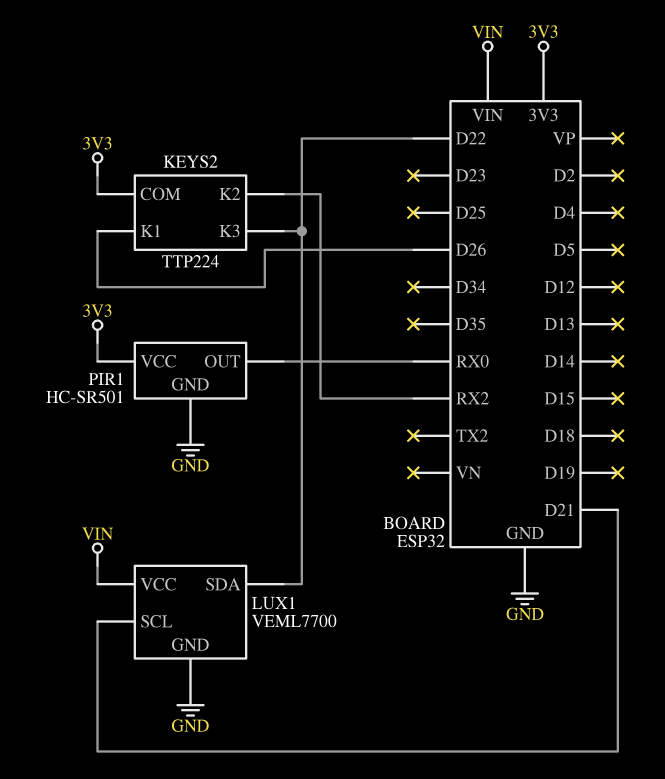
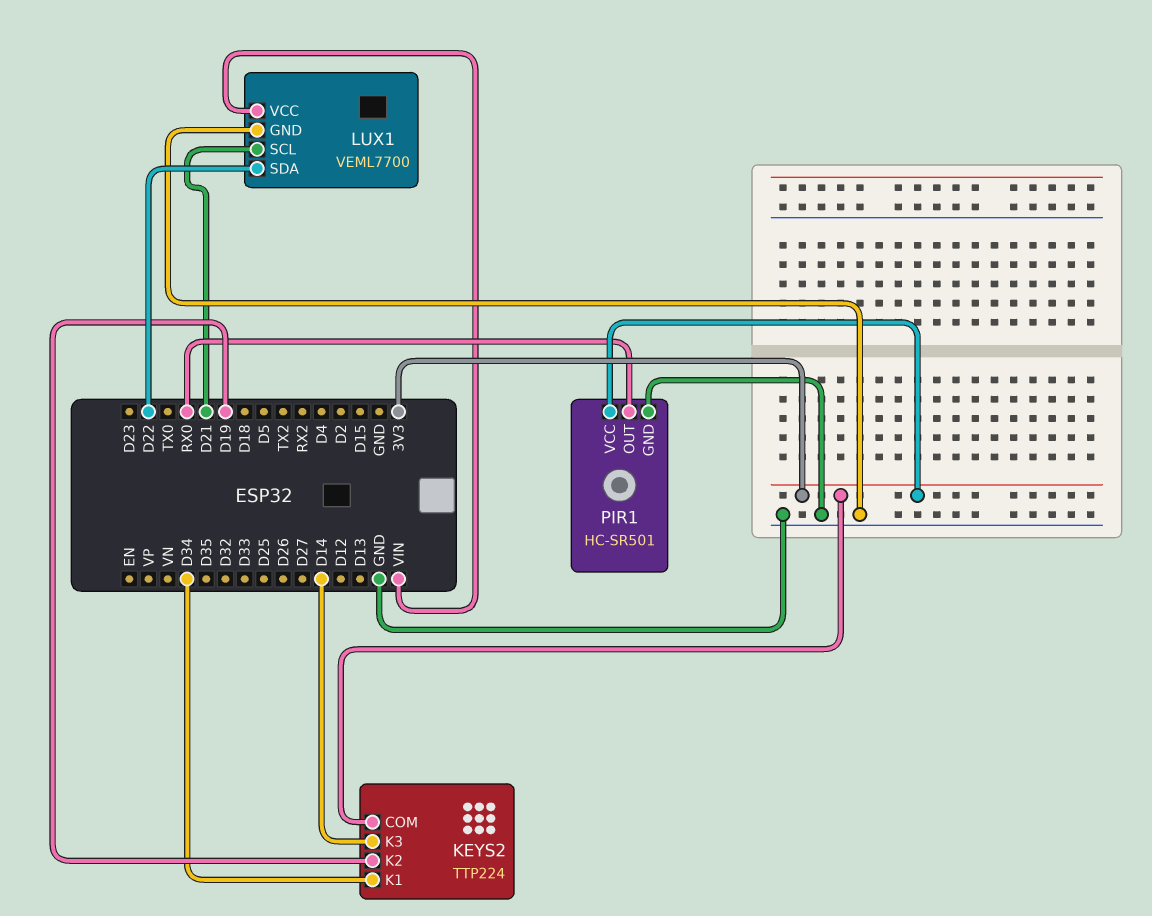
KEYS2 pin K1: D26 -> D34
KEYS2 pin K2: RX2 -> D19
KEYS2 pin K3: D22 -> D14

